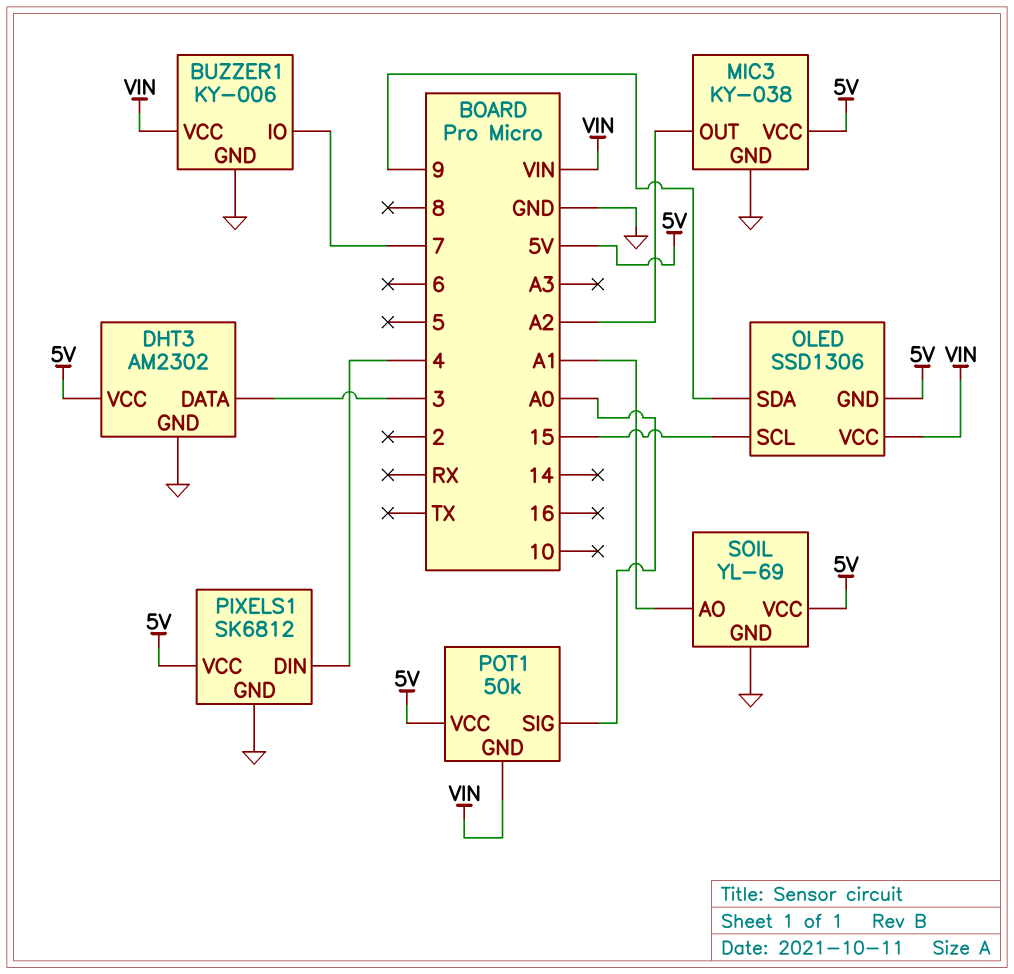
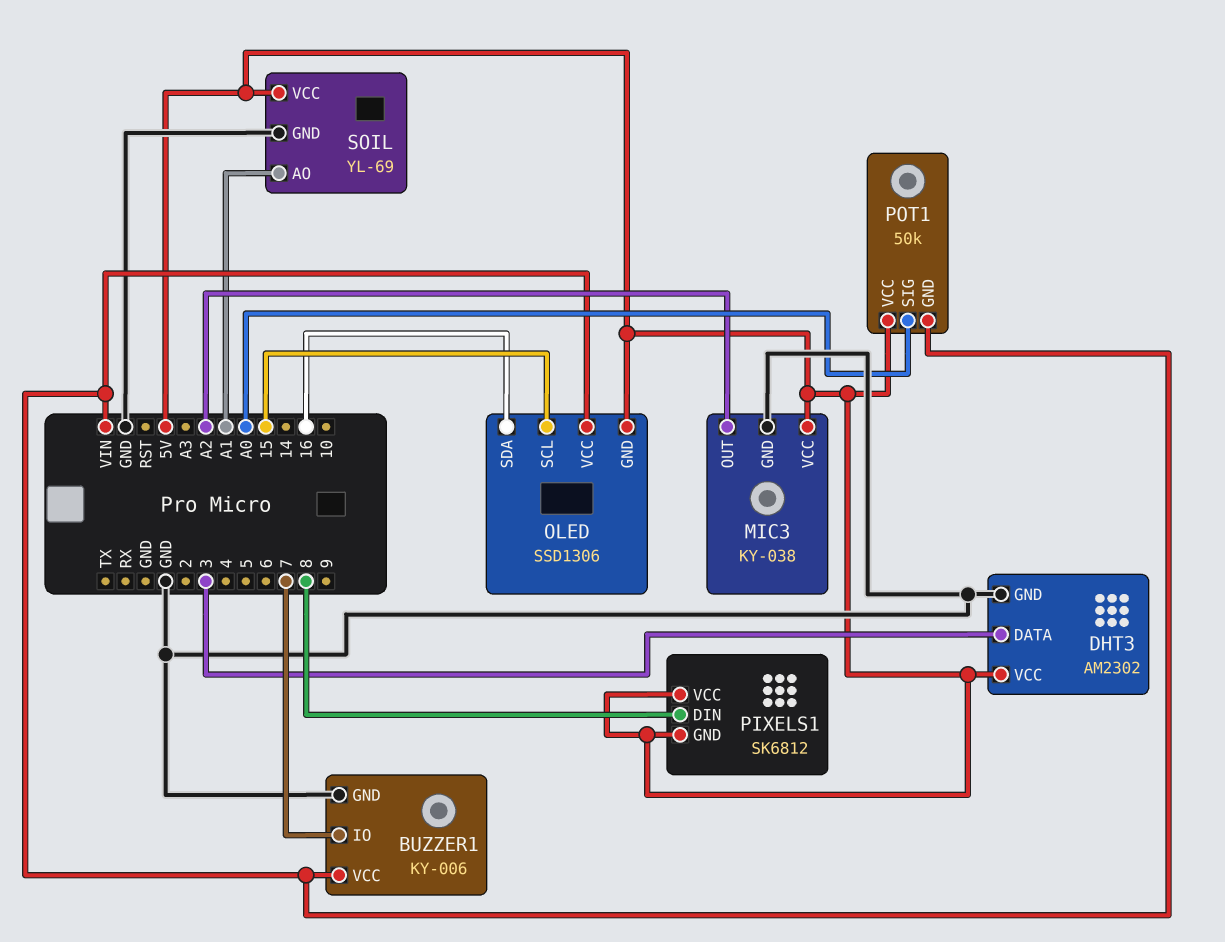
OLED pin SDA: 9 -> 16
PIXELS1 pin DIN: 4 -> 8
PIXELS1 pin GND: GND -> 5V

